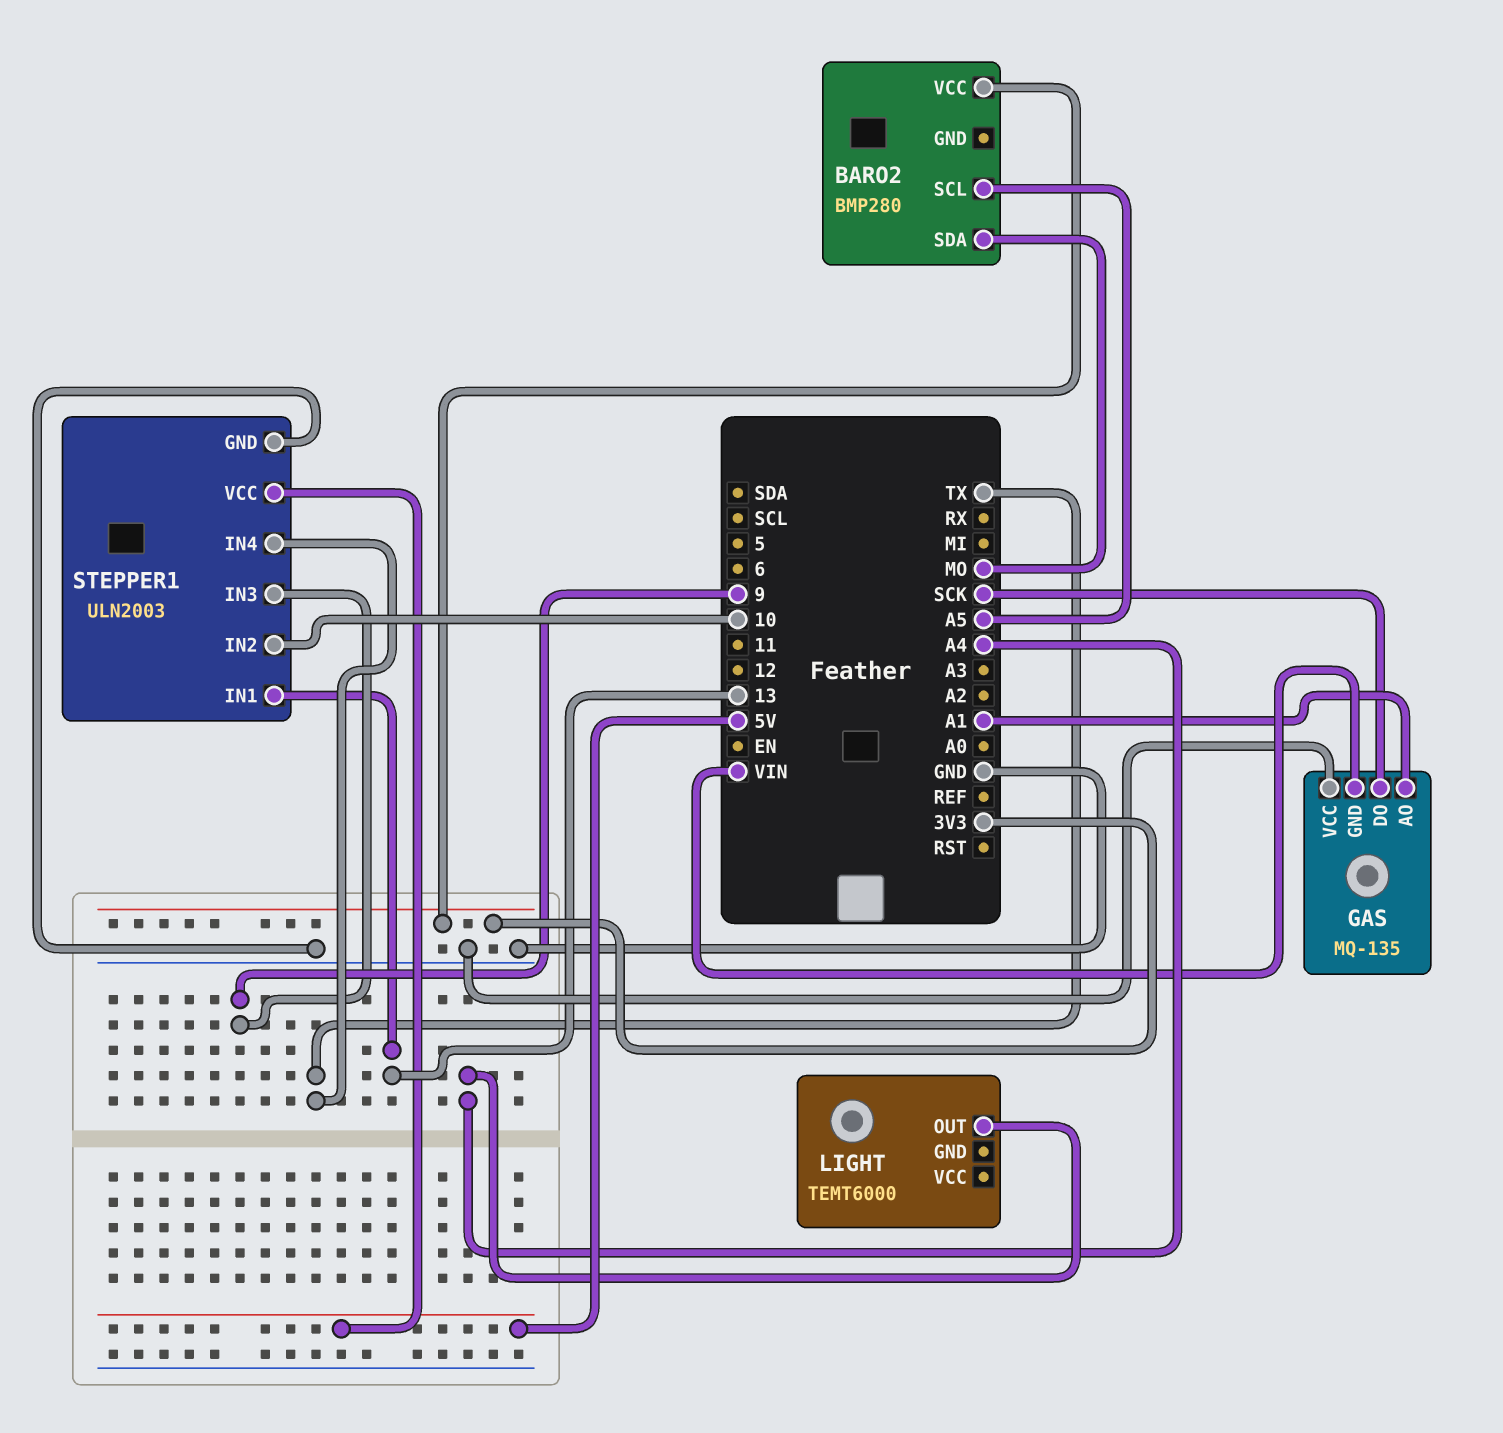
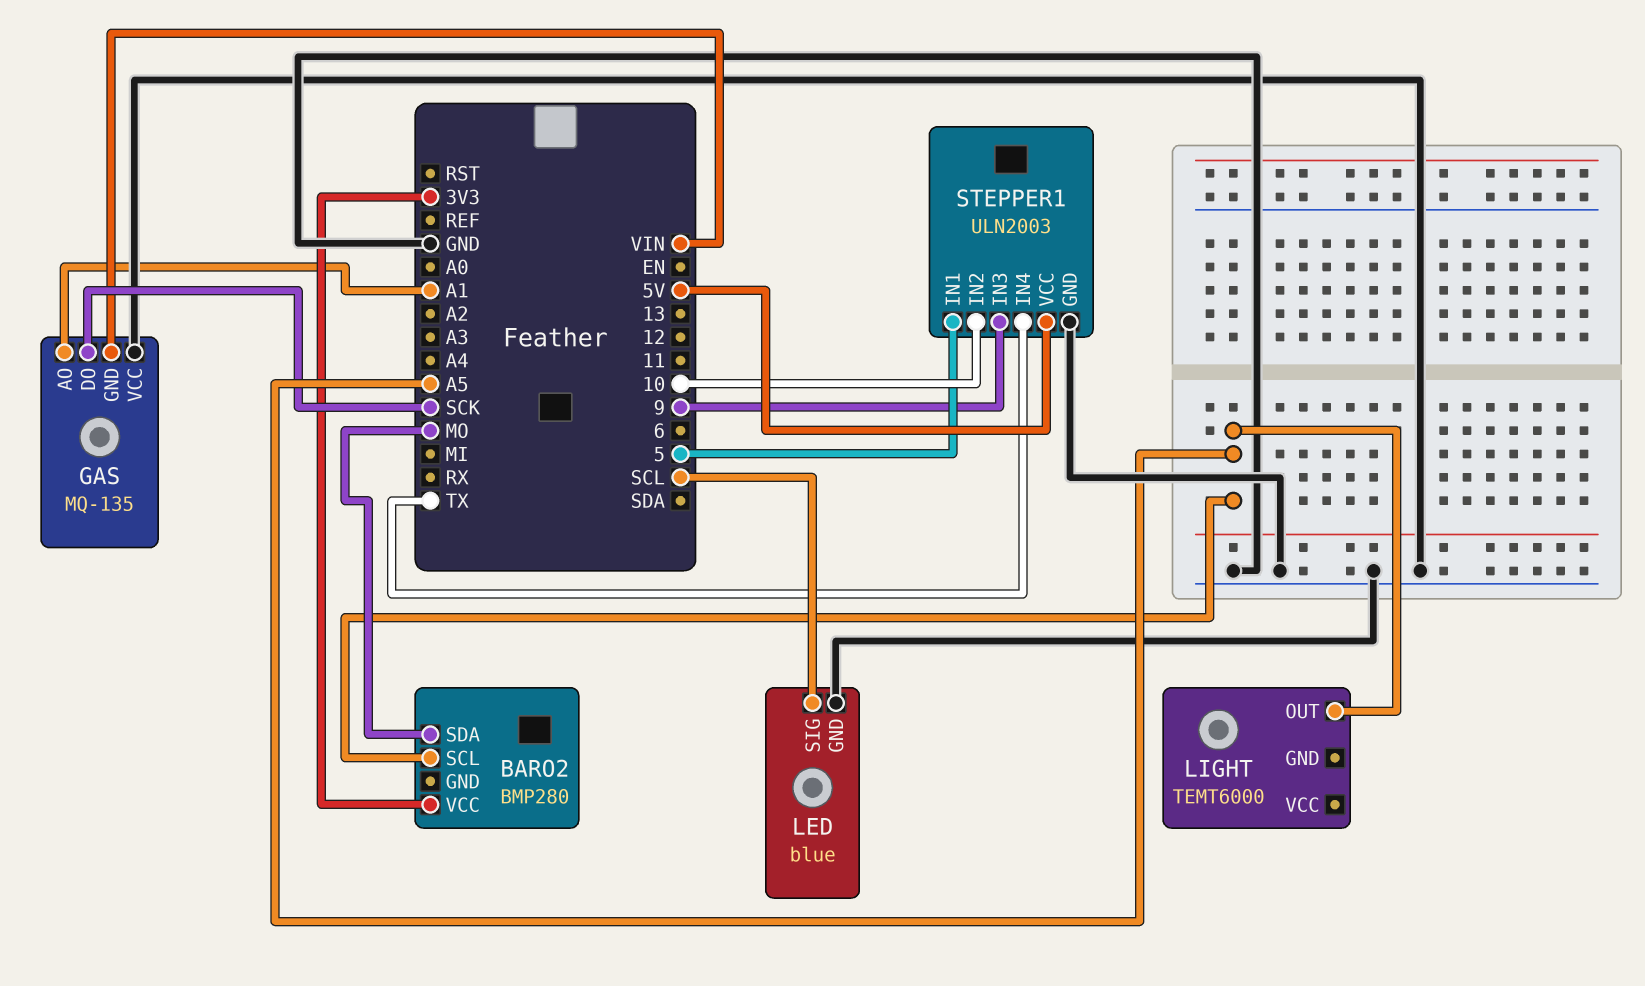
LED: none -> blue
LED pin GND: none -> GND
LED pin SIG: none -> SCL
LIGHT pin OUT: A4 -> A5
STEPPER1 pin IN1: 13 -> 5

